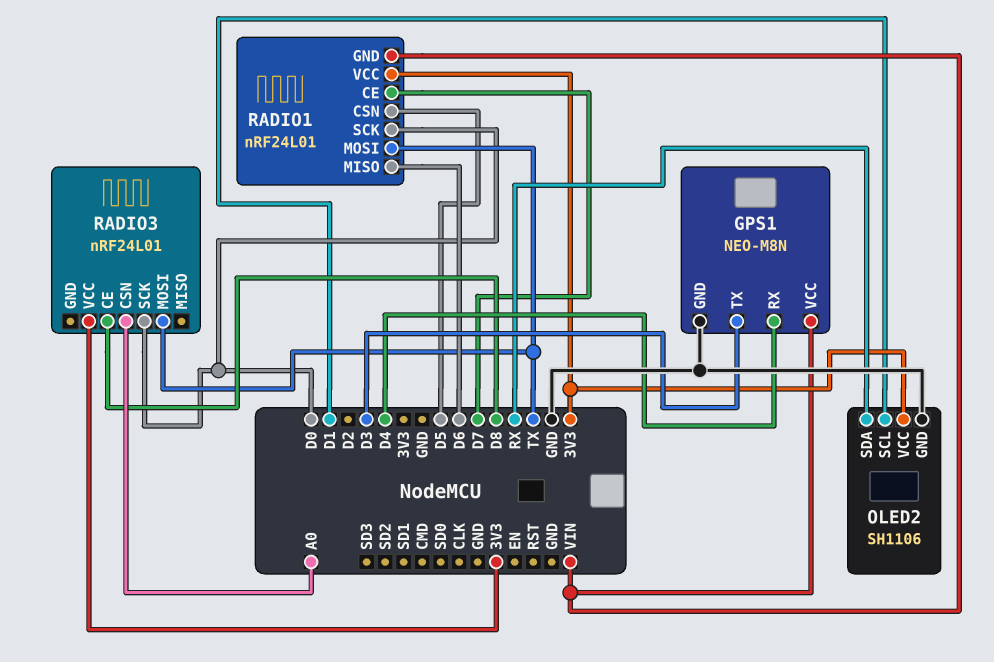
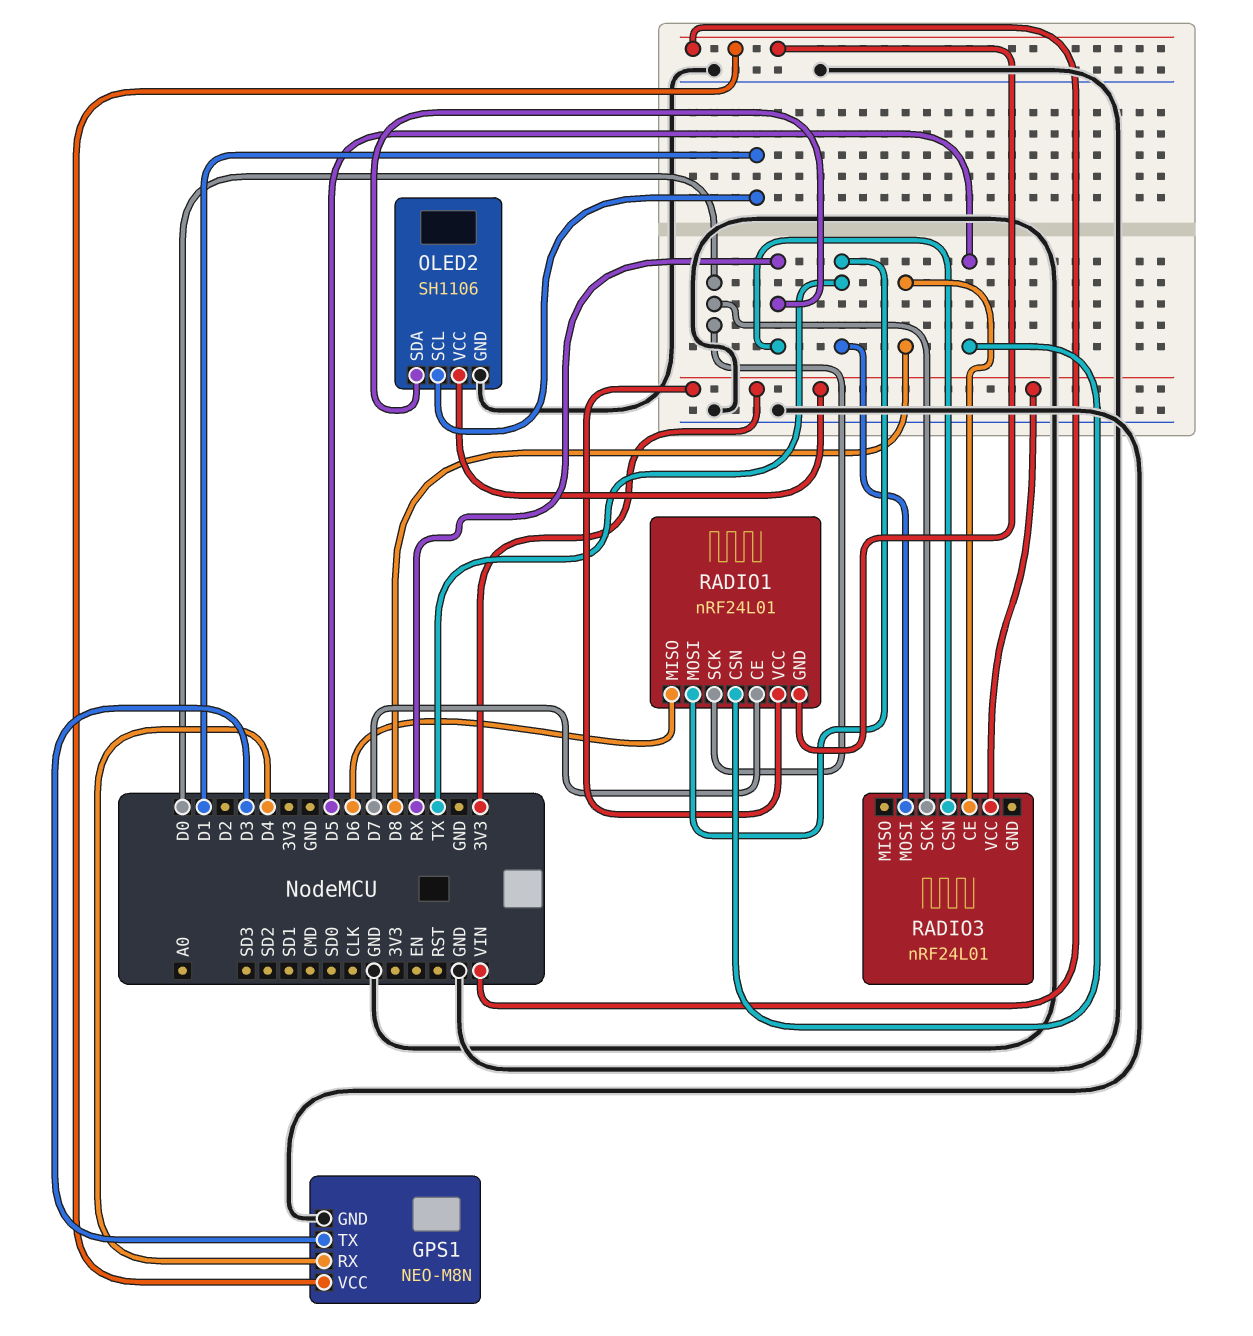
RADIO3 pin CSN: A0 -> RX

